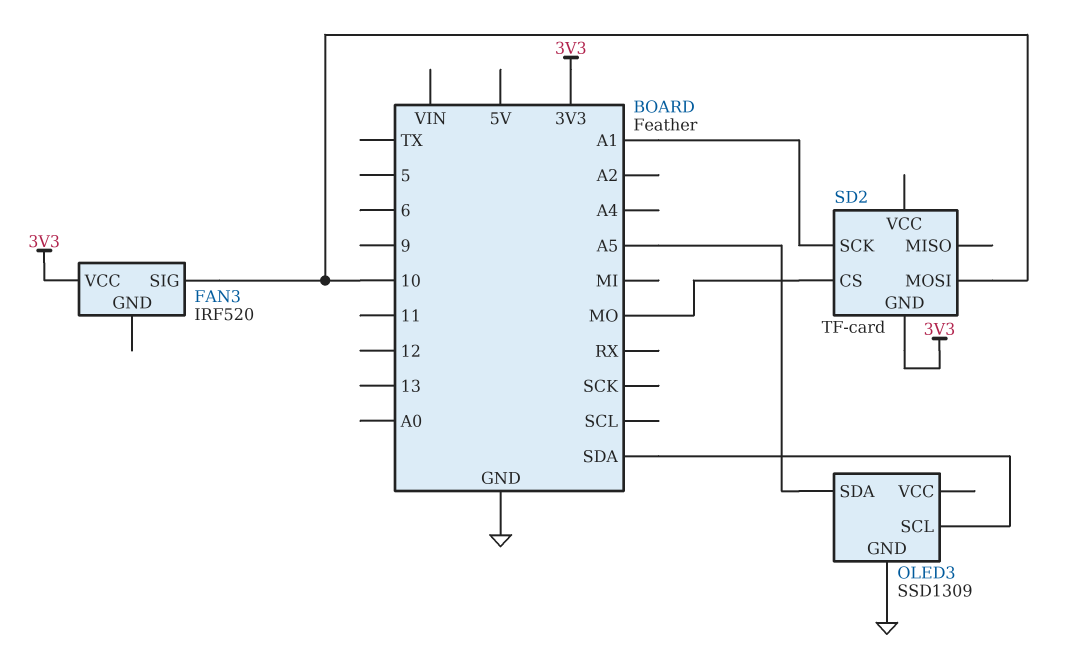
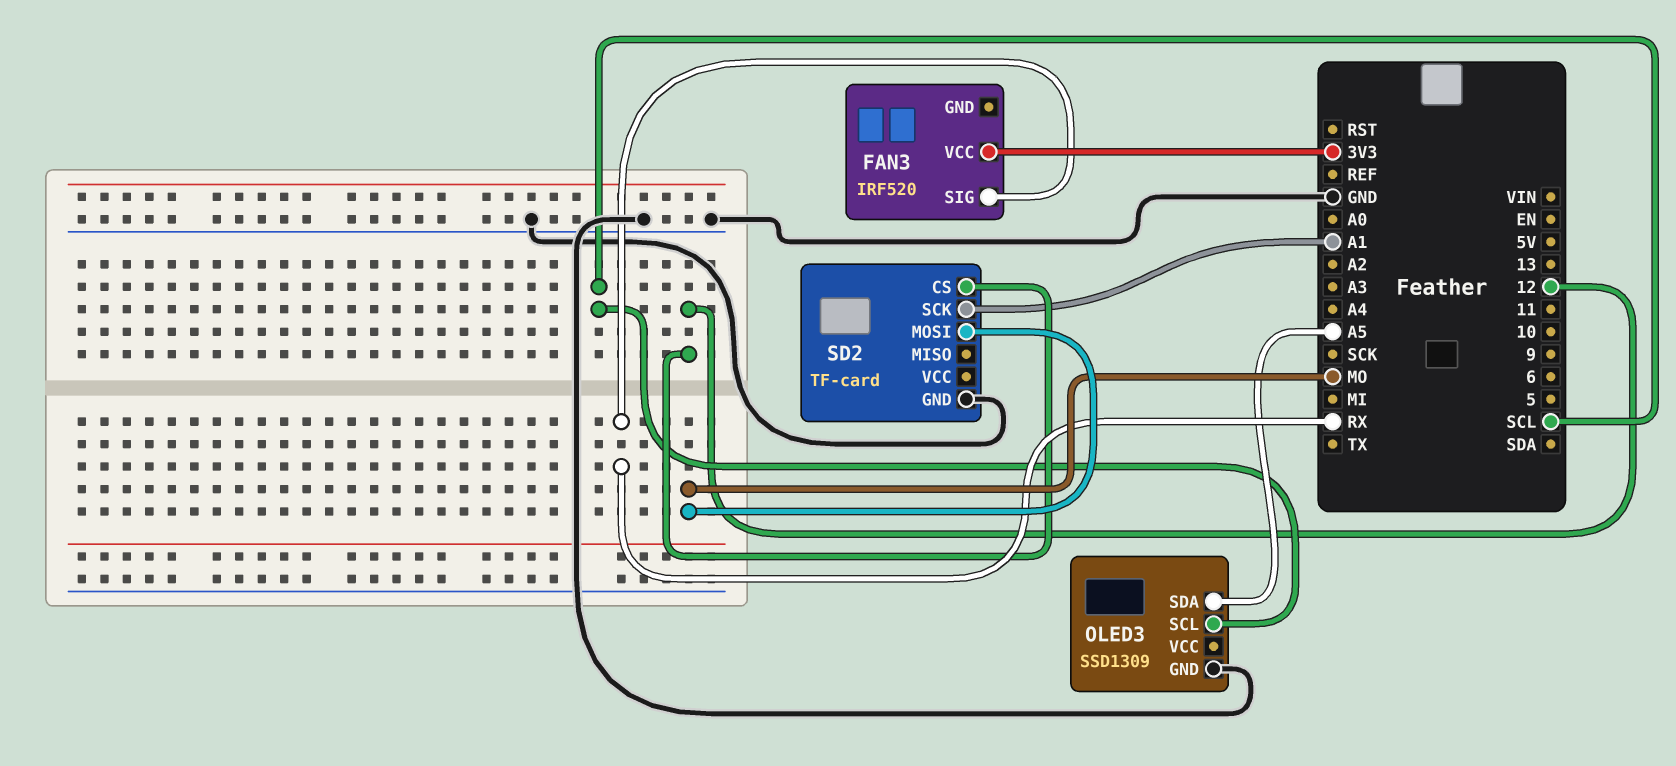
FAN3 pin SIG: 10 -> RX
OLED3 pin SCL: SDA -> SCL
SD2 pin CS: MO -> 12
SD2 pin GND: 3V3 -> GND
SD2 pin MOSI: 10 -> MO

